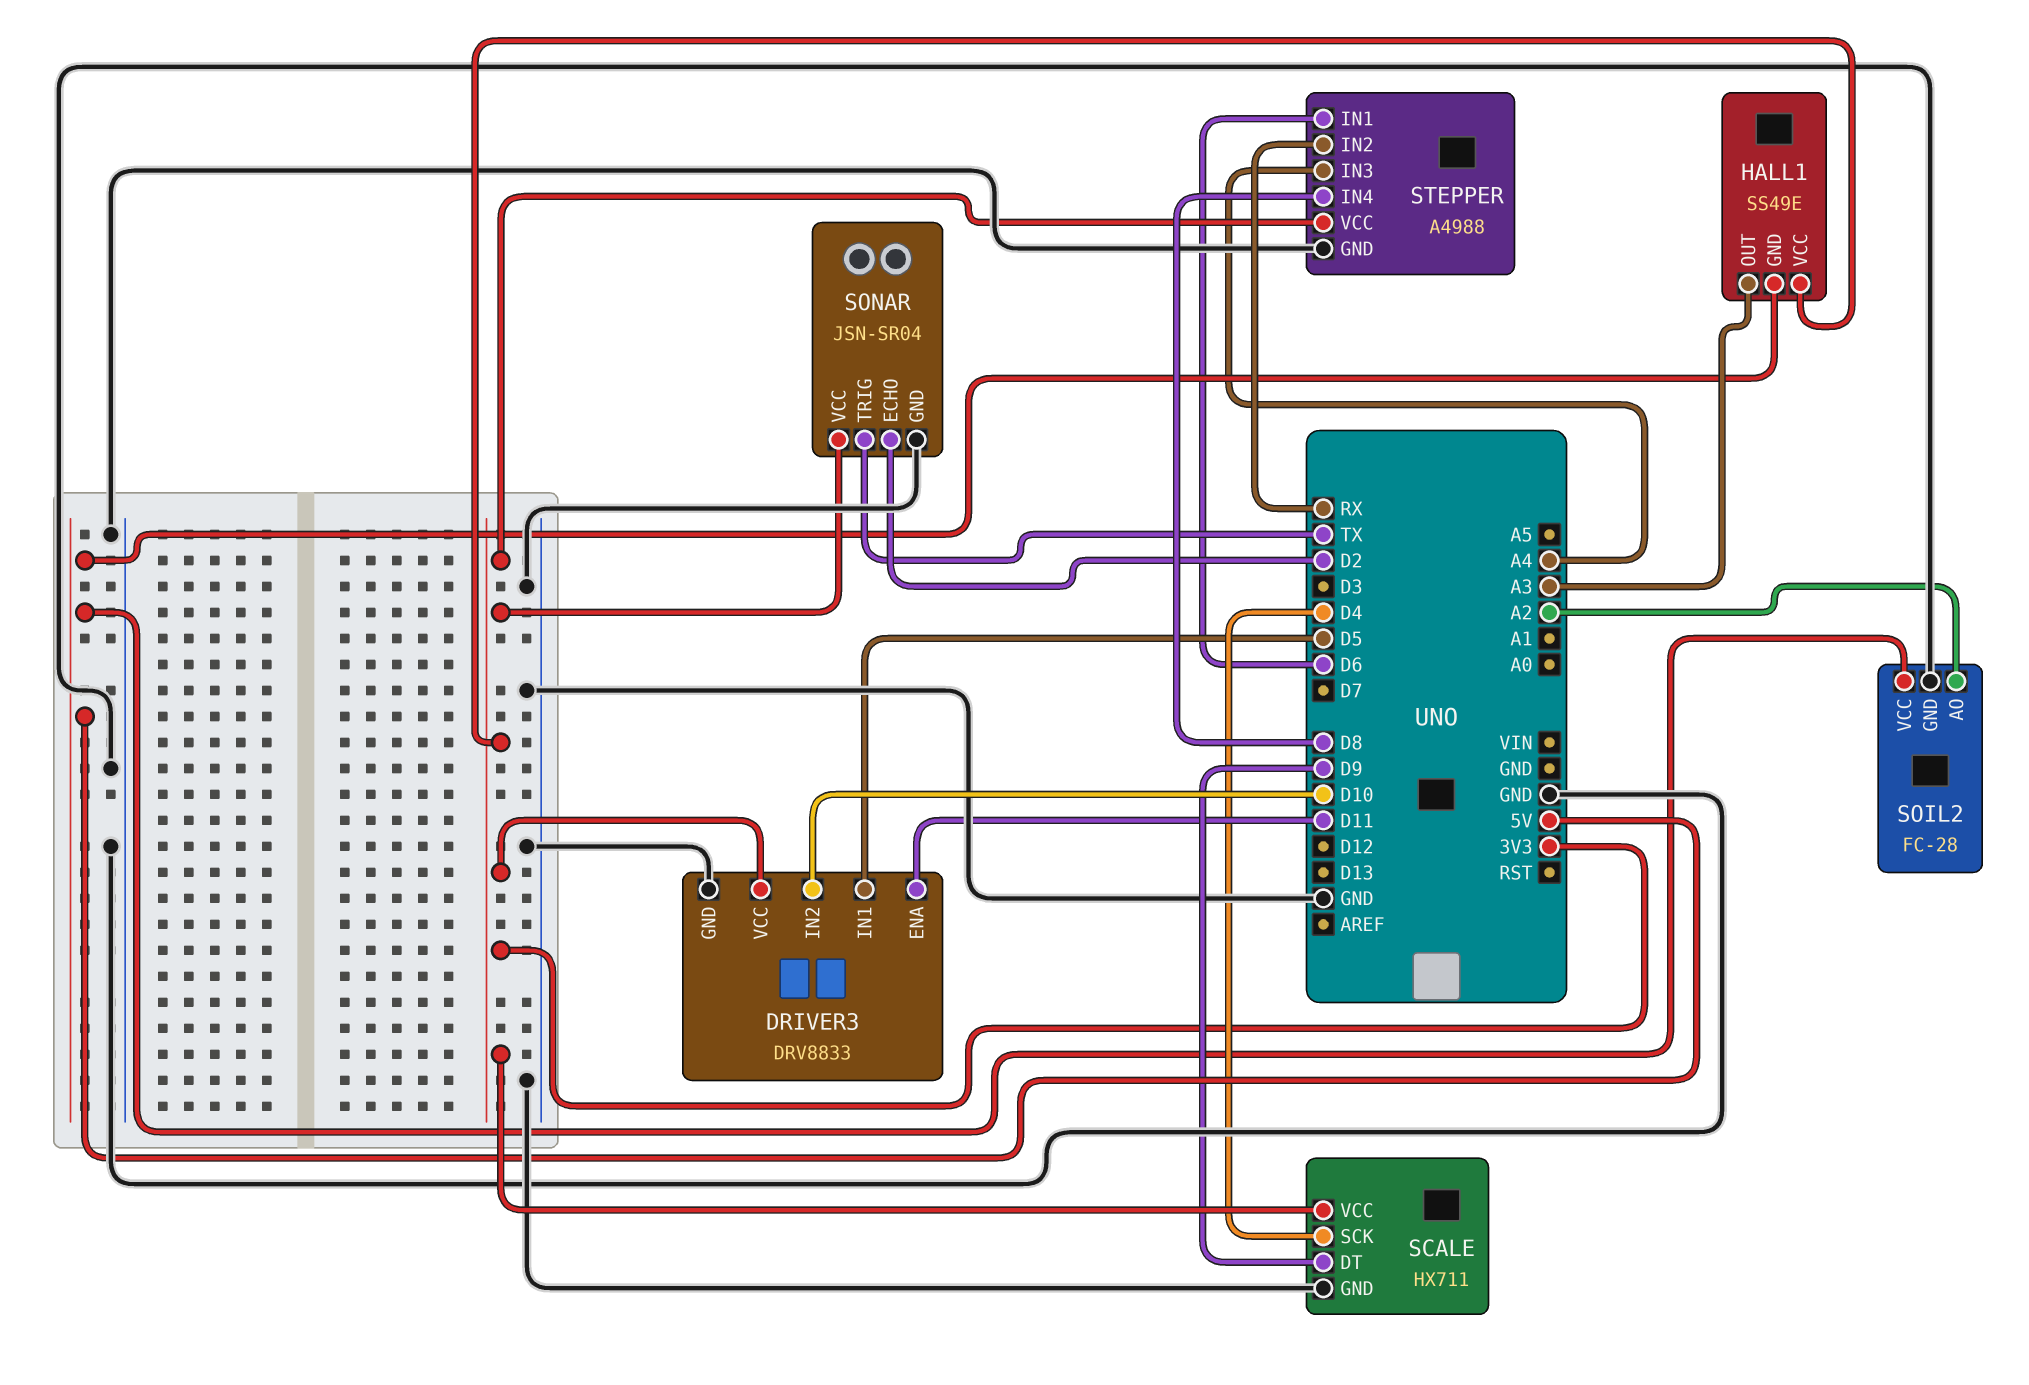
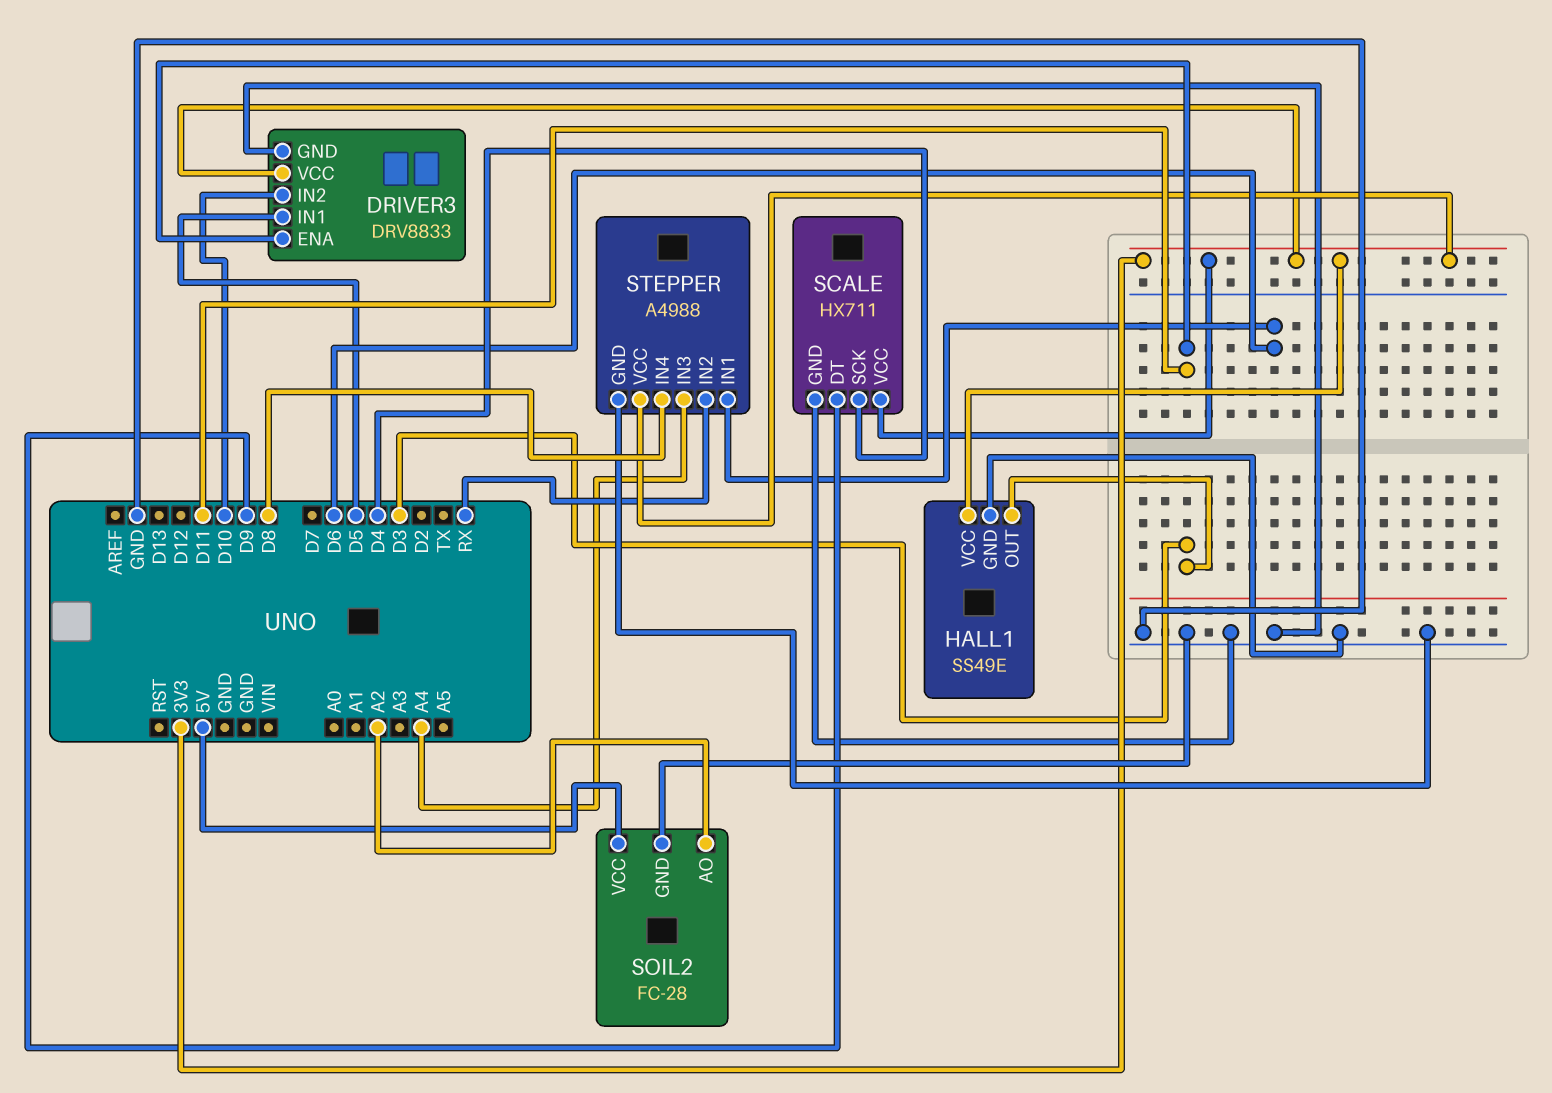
HALL1 pin GND: 5V -> GND
HALL1 pin OUT: A3 -> D3
SONAR: JSN-SR04 -> none
SONAR pin ECHO: D2 -> none
SONAR pin GND: GND -> none
SONAR pin TRIG: TX -> none
SONAR pin VCC: 3V3 -> none

